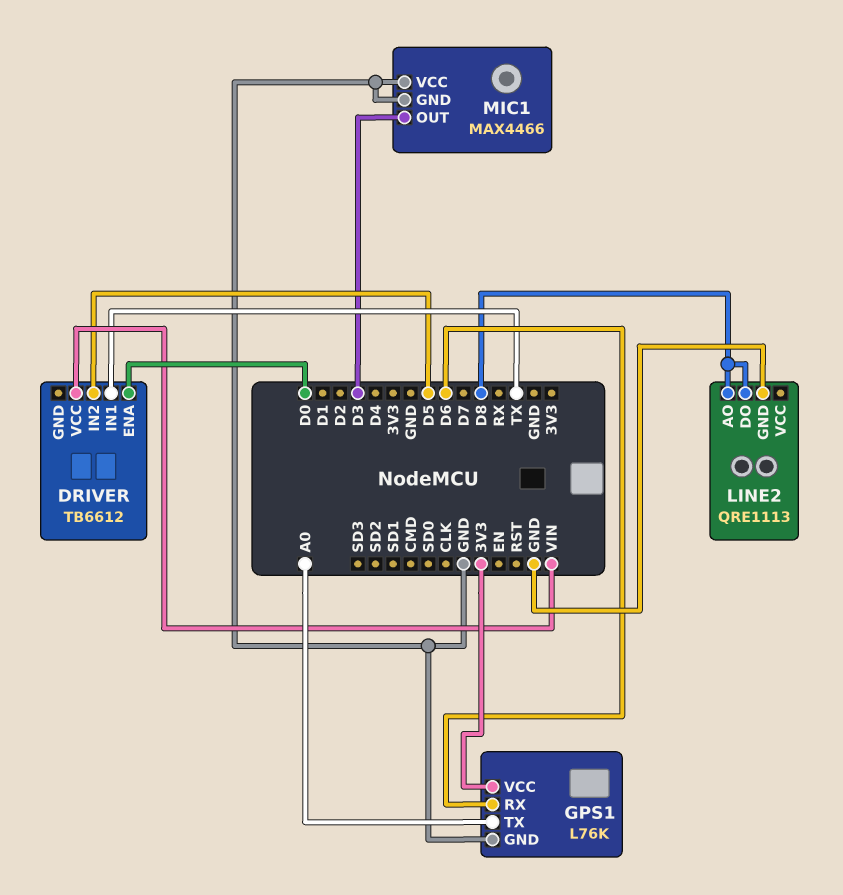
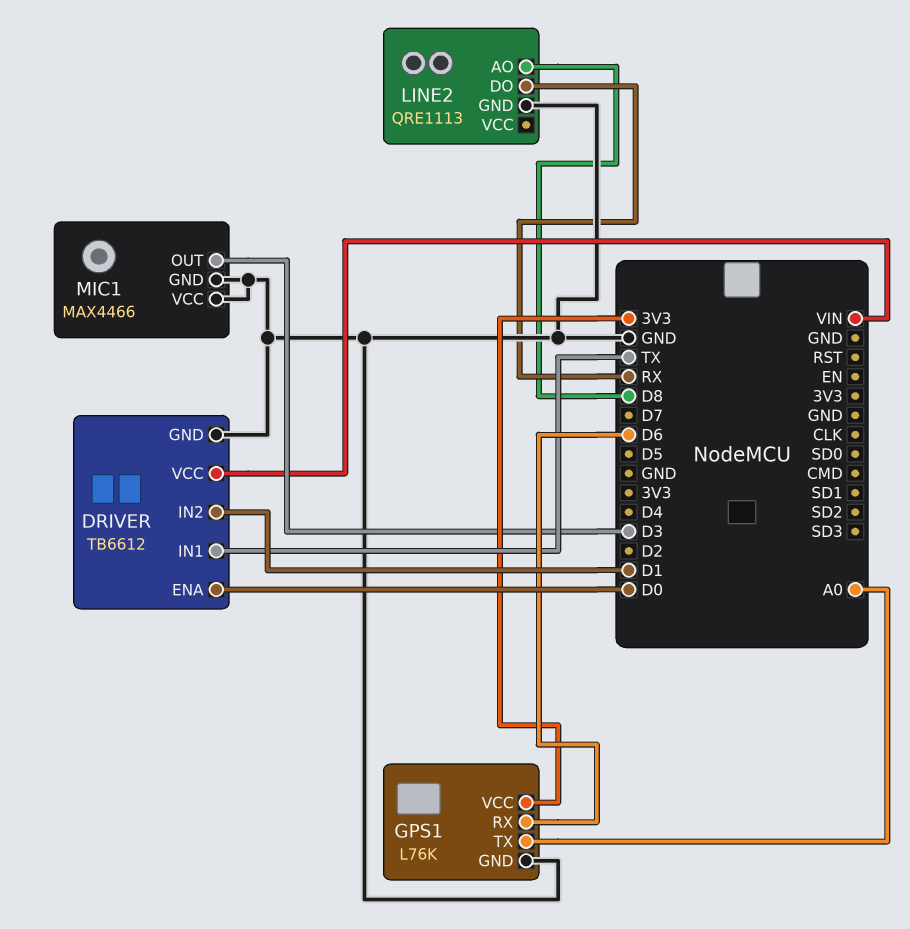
DRIVER pin GND: none -> GND
DRIVER pin IN2: D5 -> D1
LINE2 pin DO: D8 -> RX

